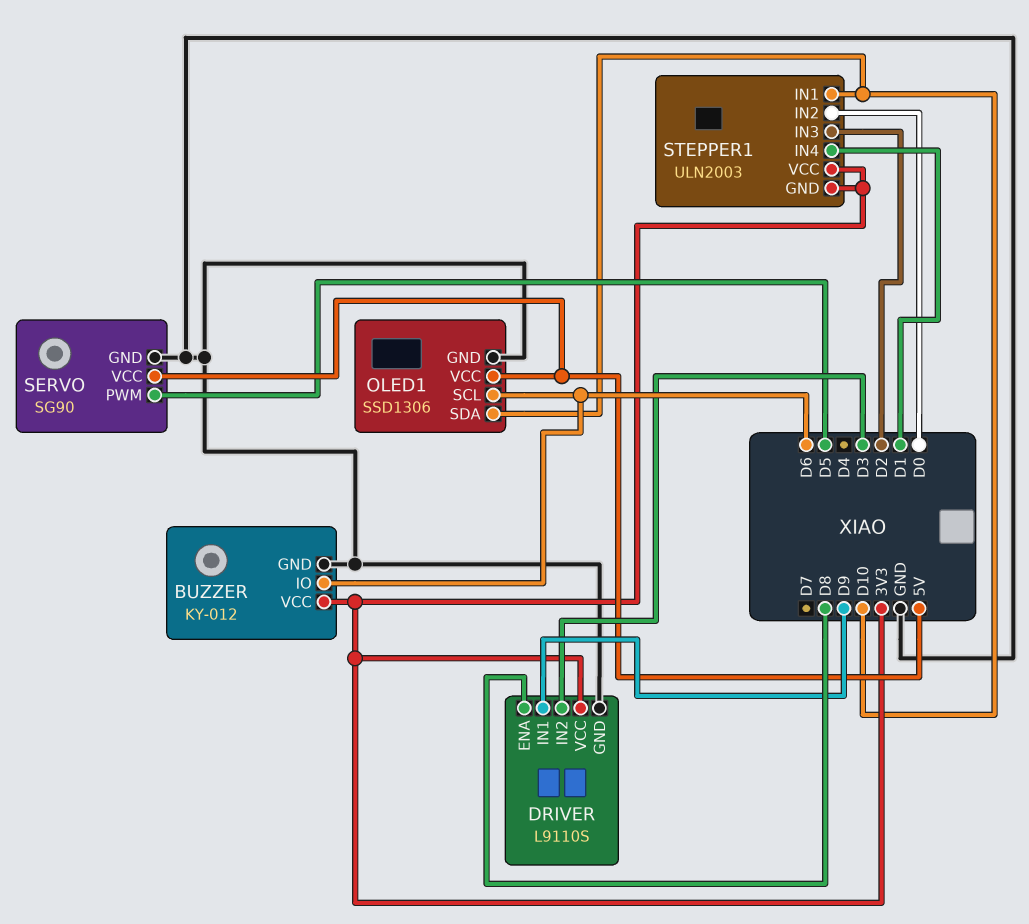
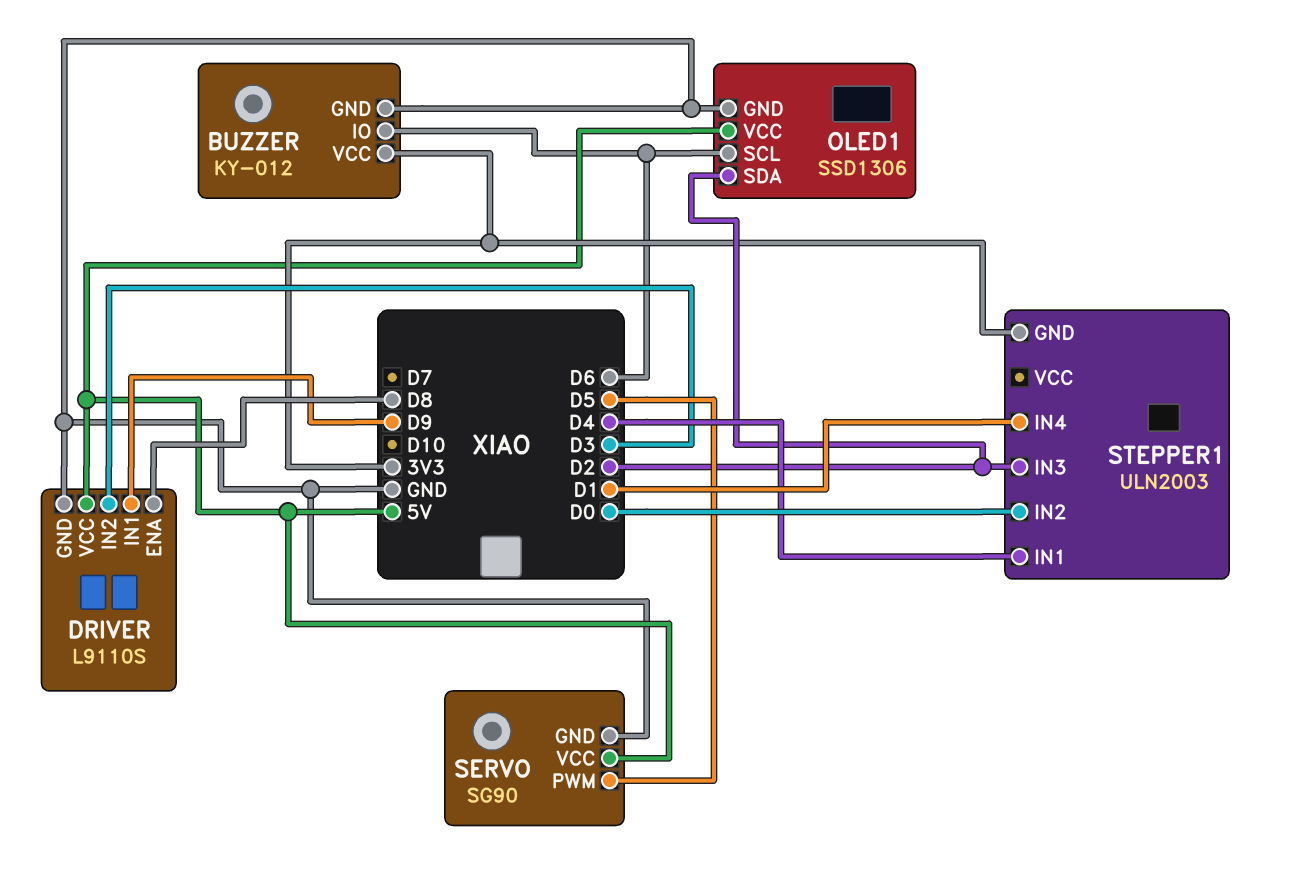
DRIVER pin VCC: 3V3 -> 5V
OLED1 pin SDA: D10 -> D2
STEPPER1 pin IN1: D10 -> D4
STEPPER1 pin VCC: 3V3 -> none

